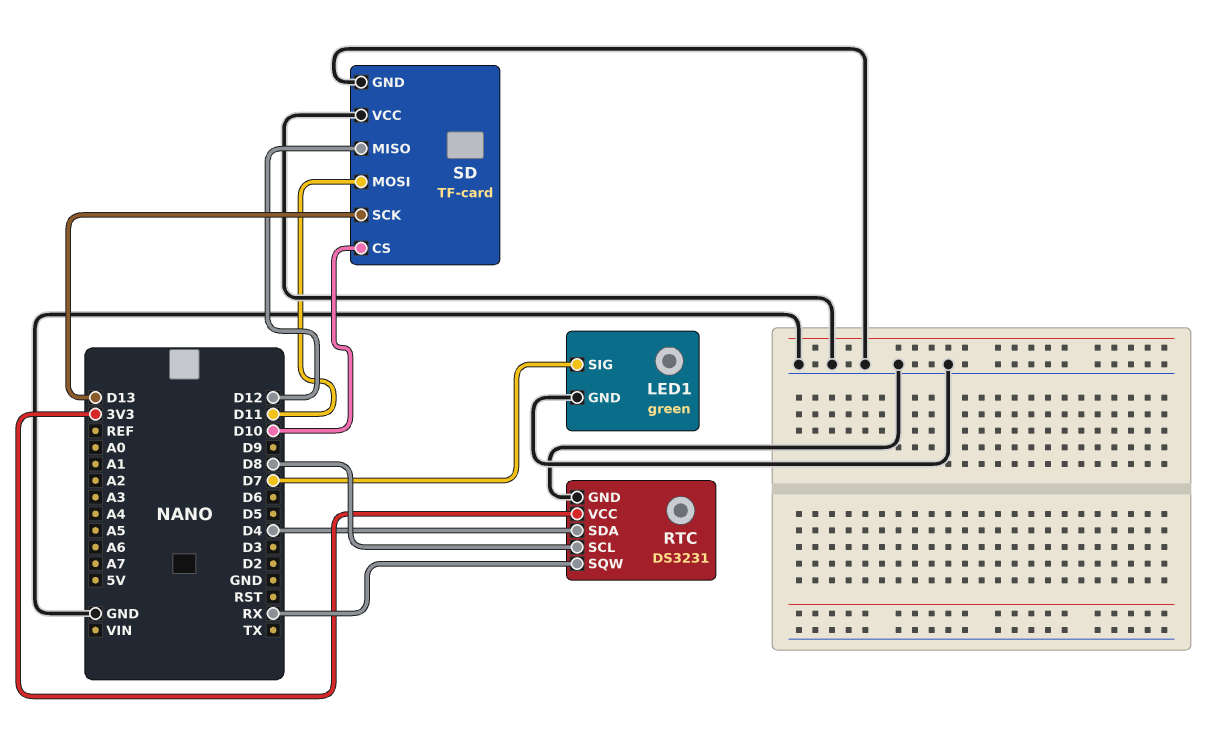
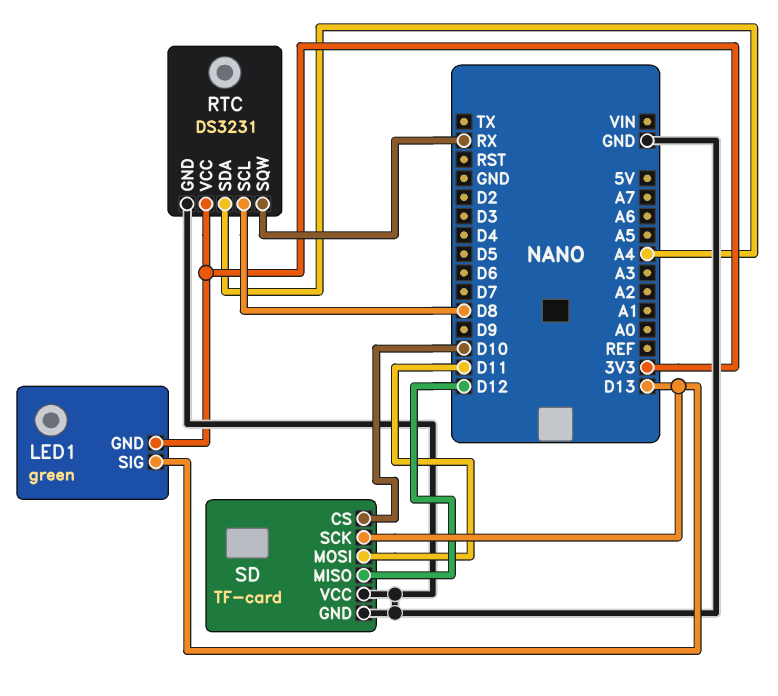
LED1 pin GND: GND -> 3V3
LED1 pin SIG: D7 -> D13
RTC pin SDA: D4 -> A4

